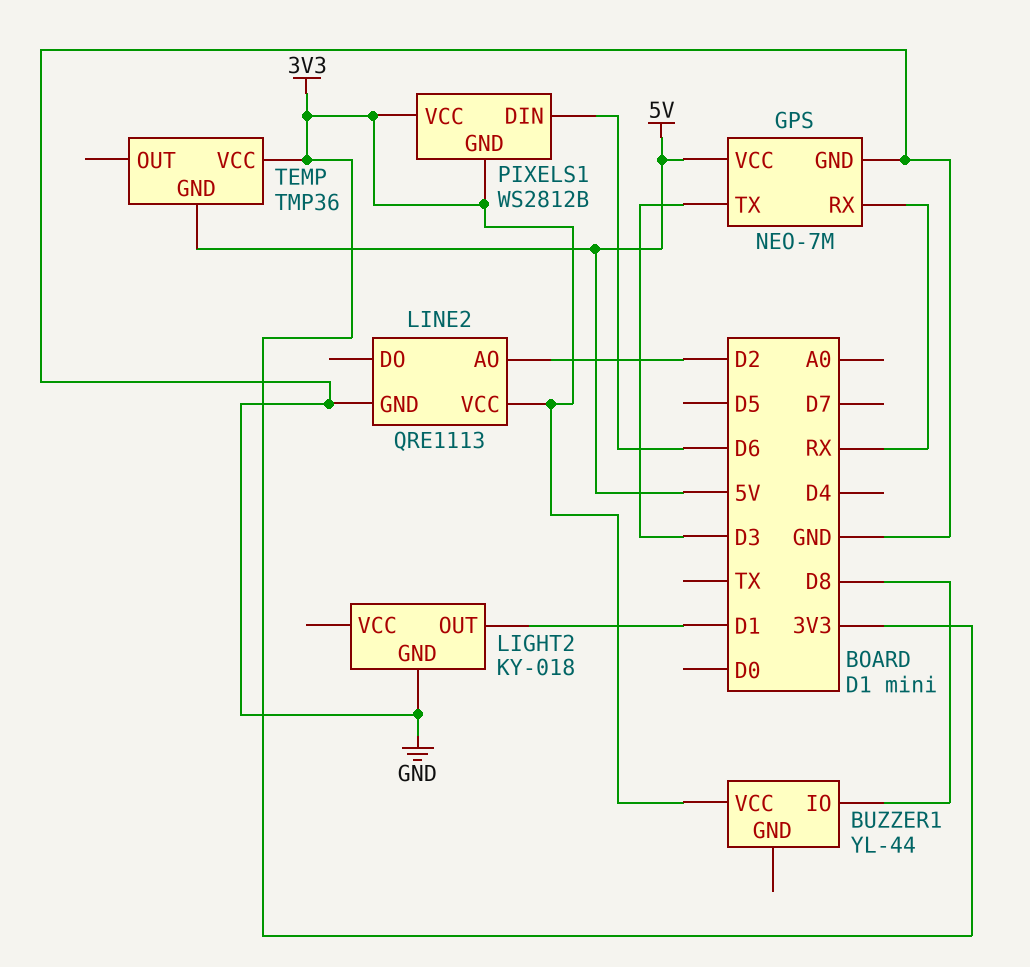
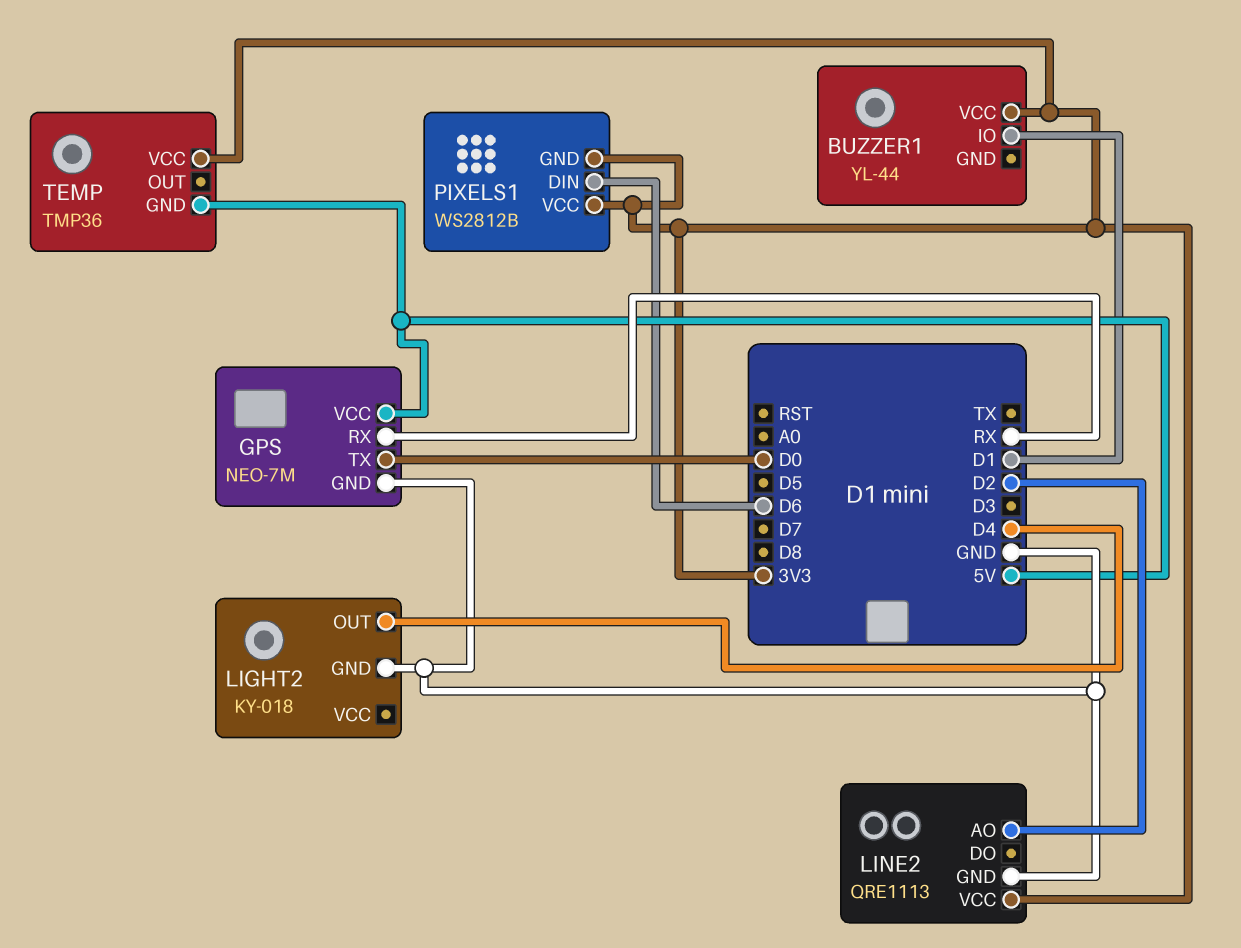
BUZZER1 pin IO: D8 -> D1
GPS pin TX: D3 -> D0
LIGHT2 pin OUT: D1 -> D4

